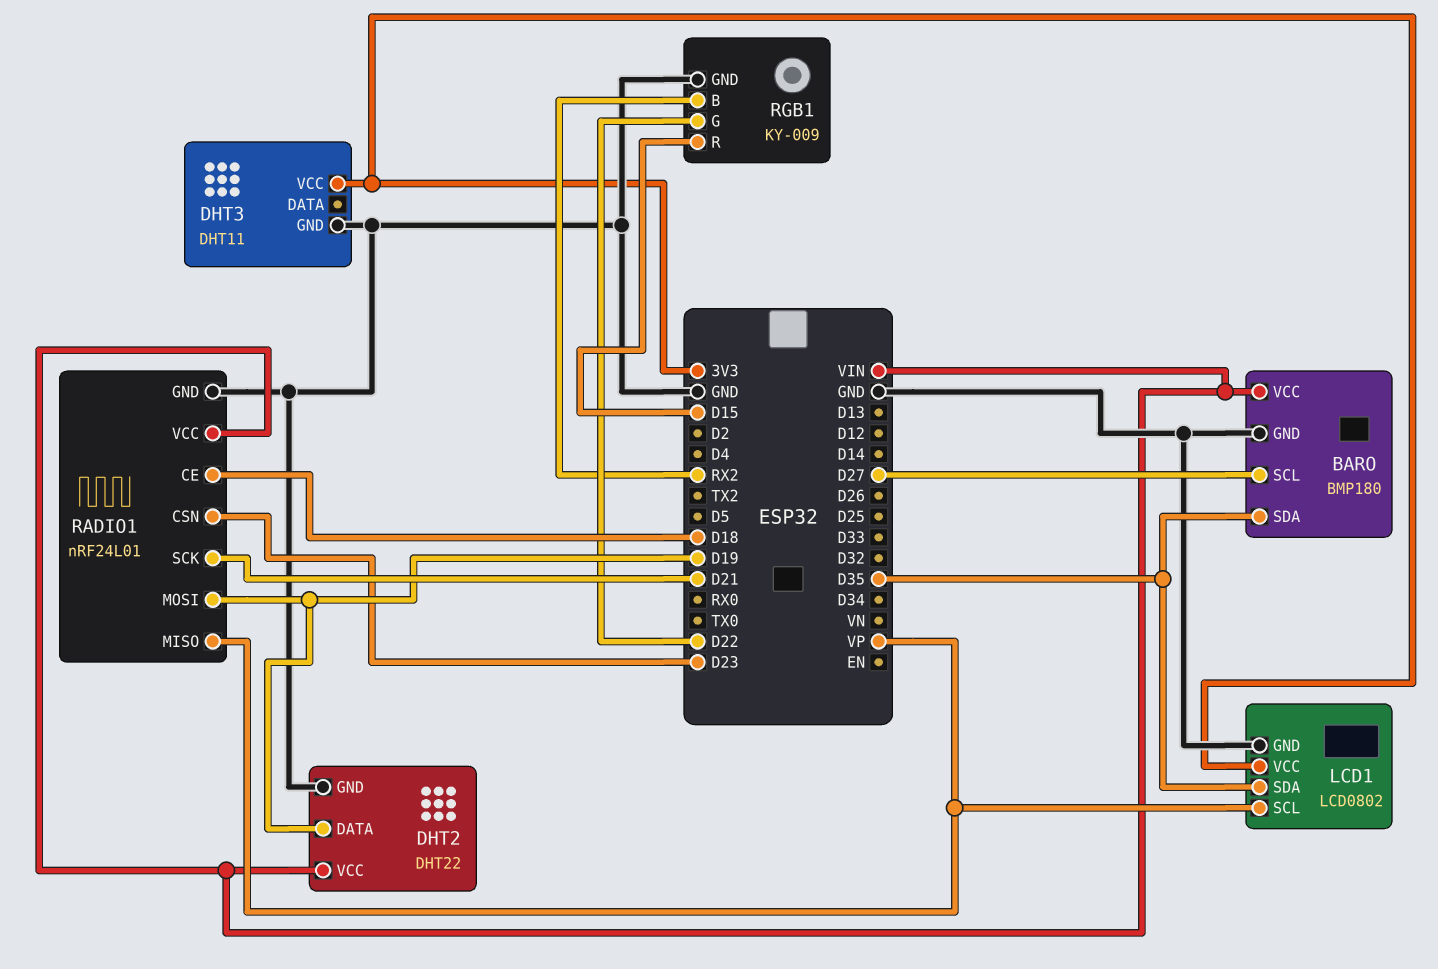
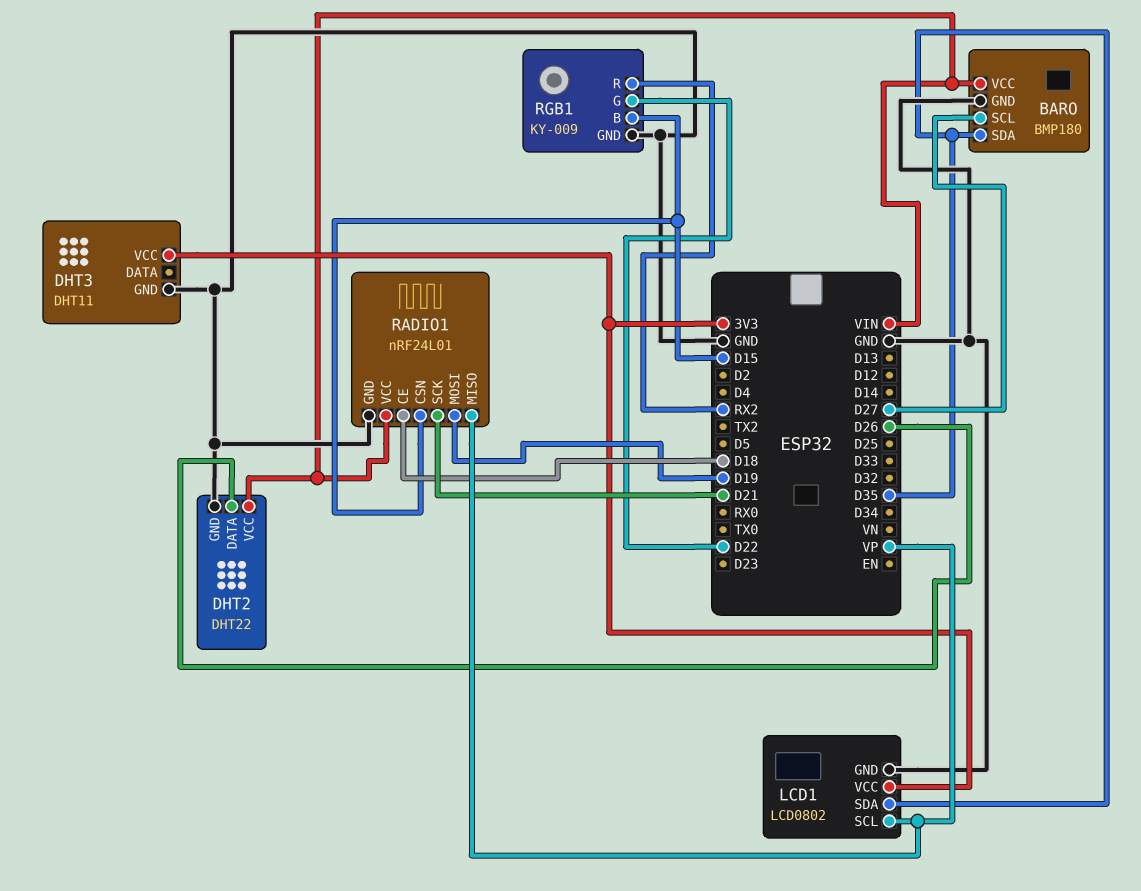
DHT2 pin DATA: D19 -> D26
RADIO1 pin CSN: D23 -> D15
RGB1 pin B: RX2 -> D15
RGB1 pin R: D15 -> RX2

